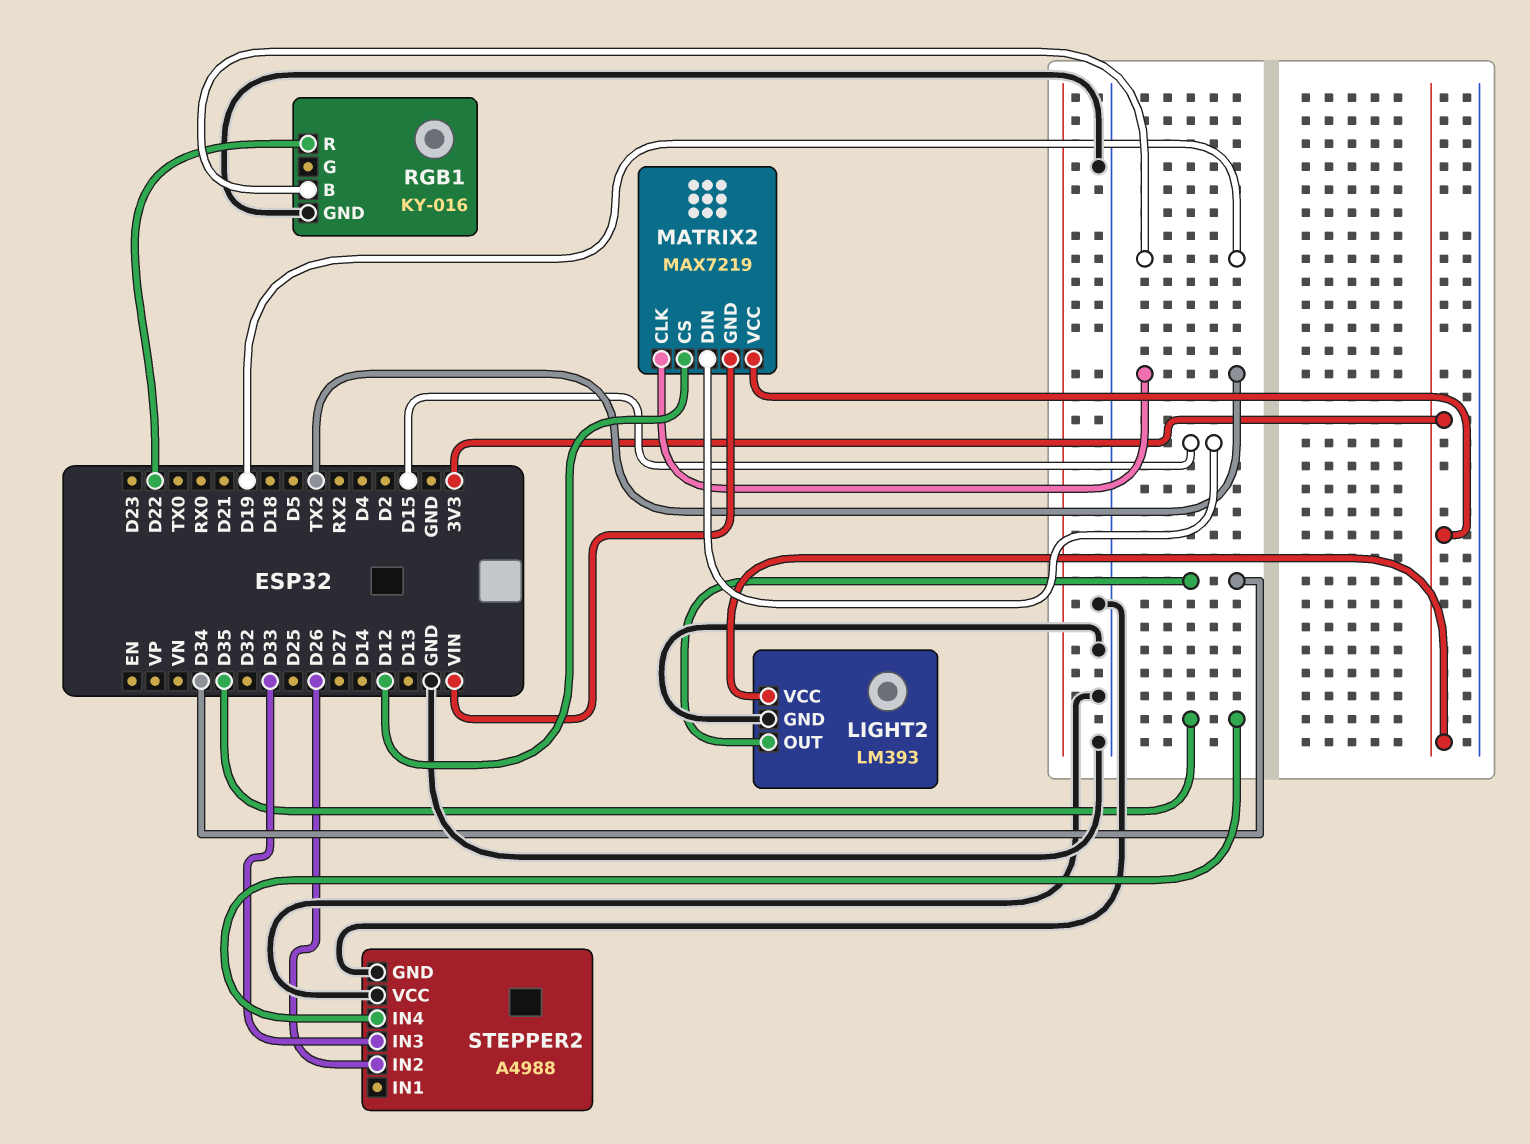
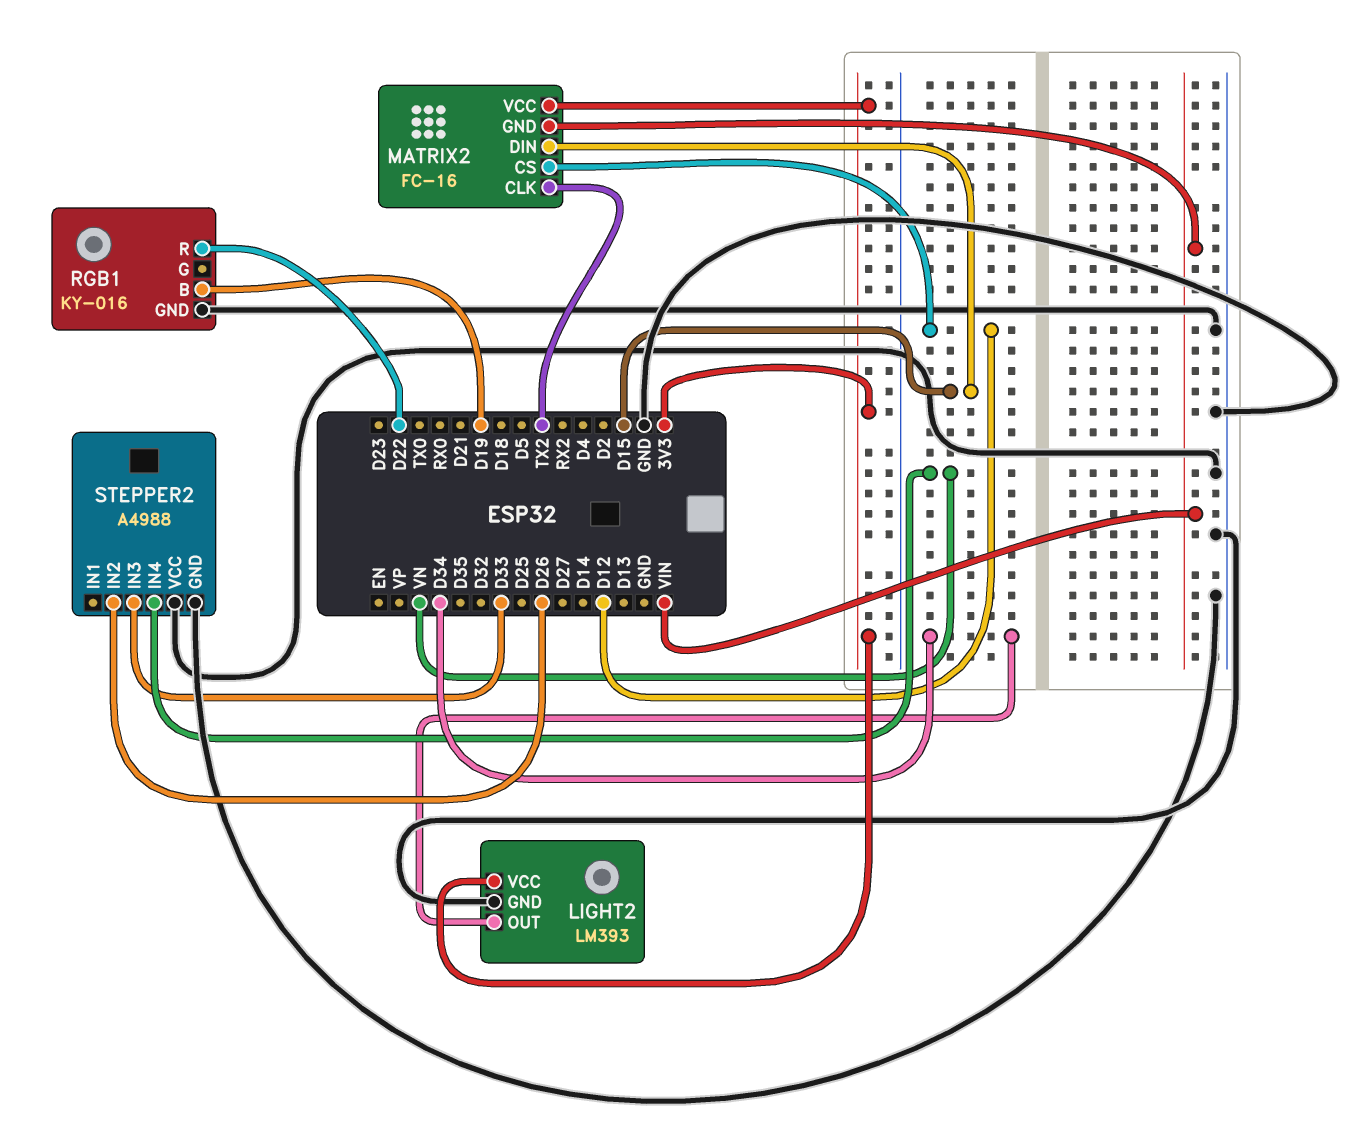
MATRIX2: MAX7219 -> FC-16
STEPPER2 pin IN4: D35 -> VN

